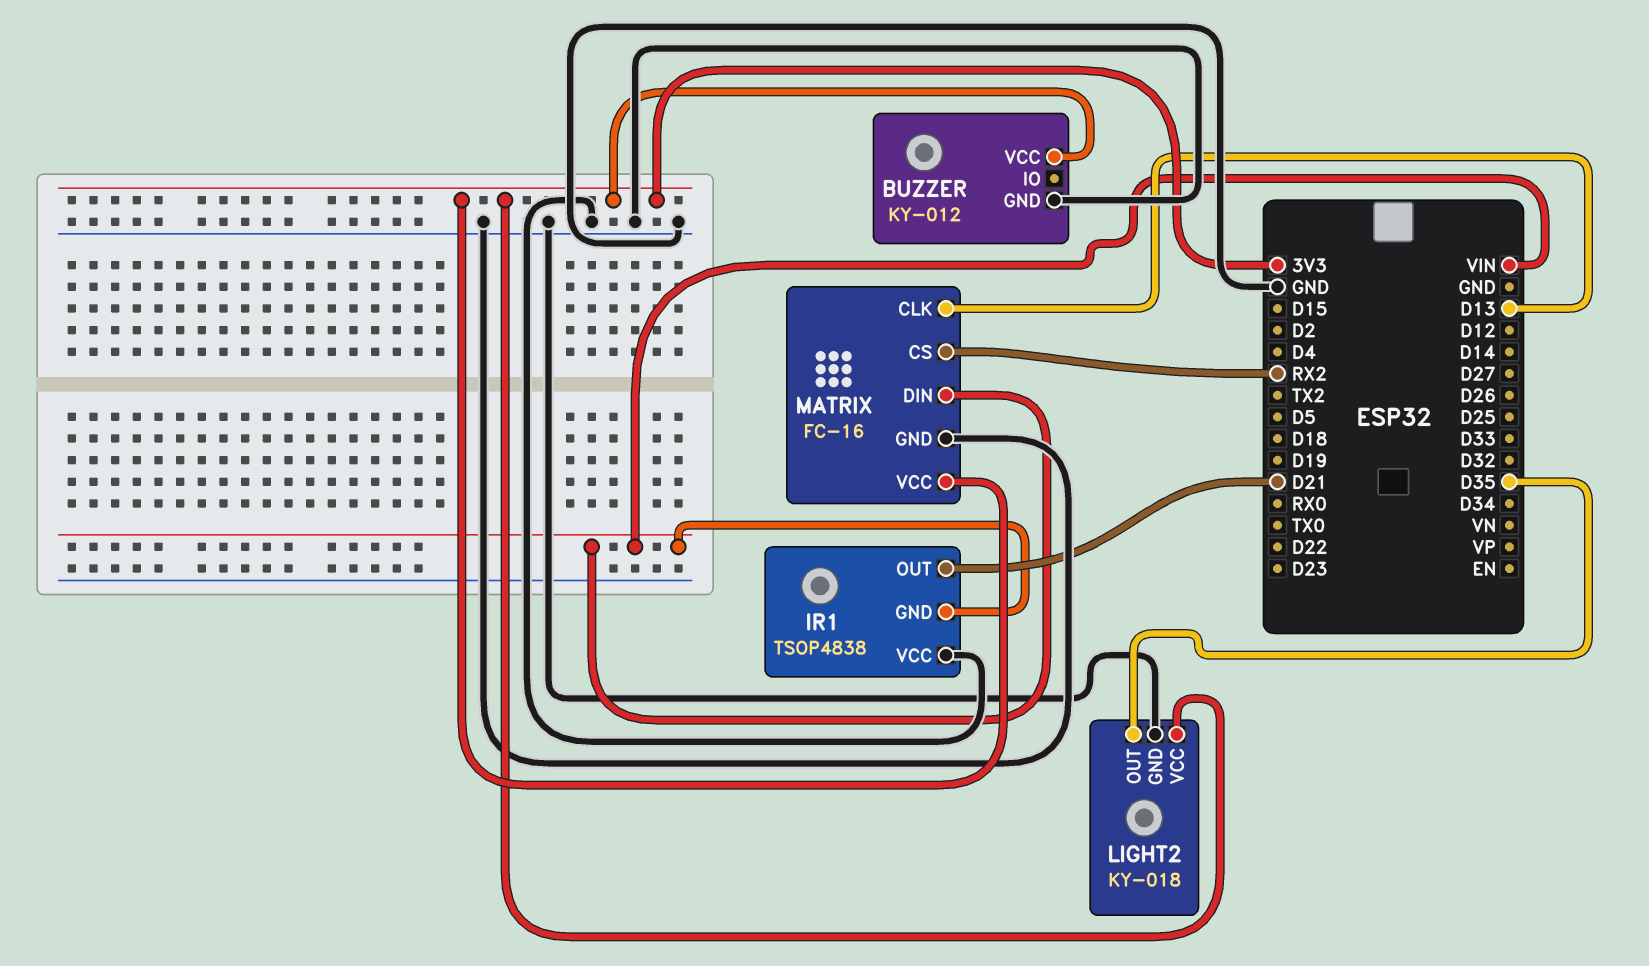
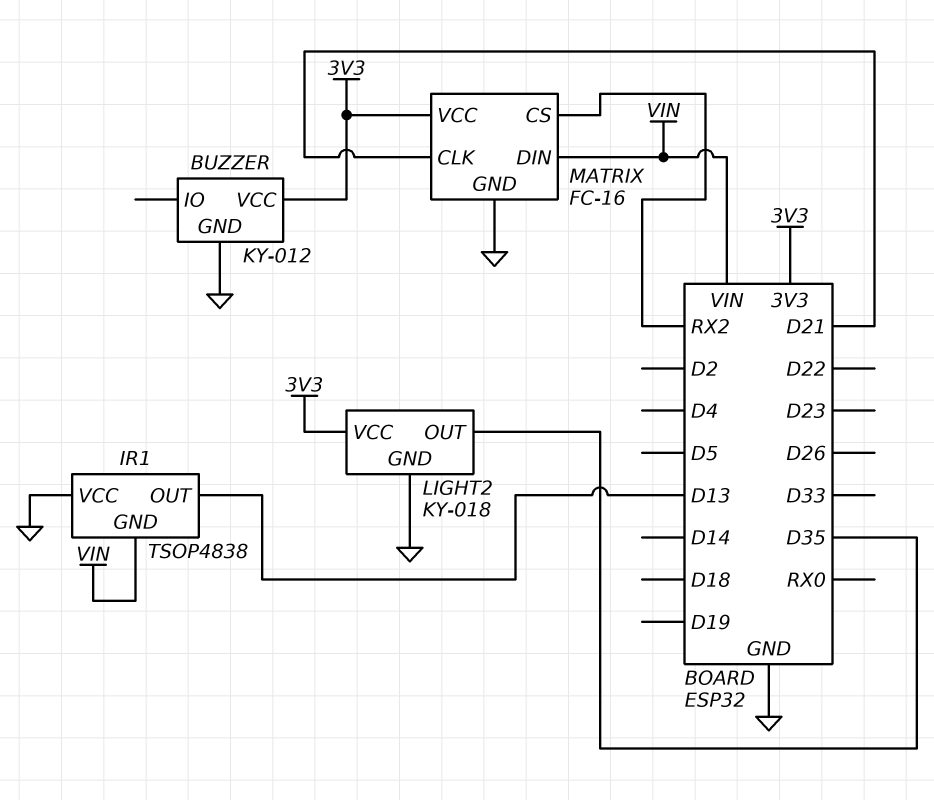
IR1 pin OUT: D21 -> D13
MATRIX pin CLK: D13 -> D21

